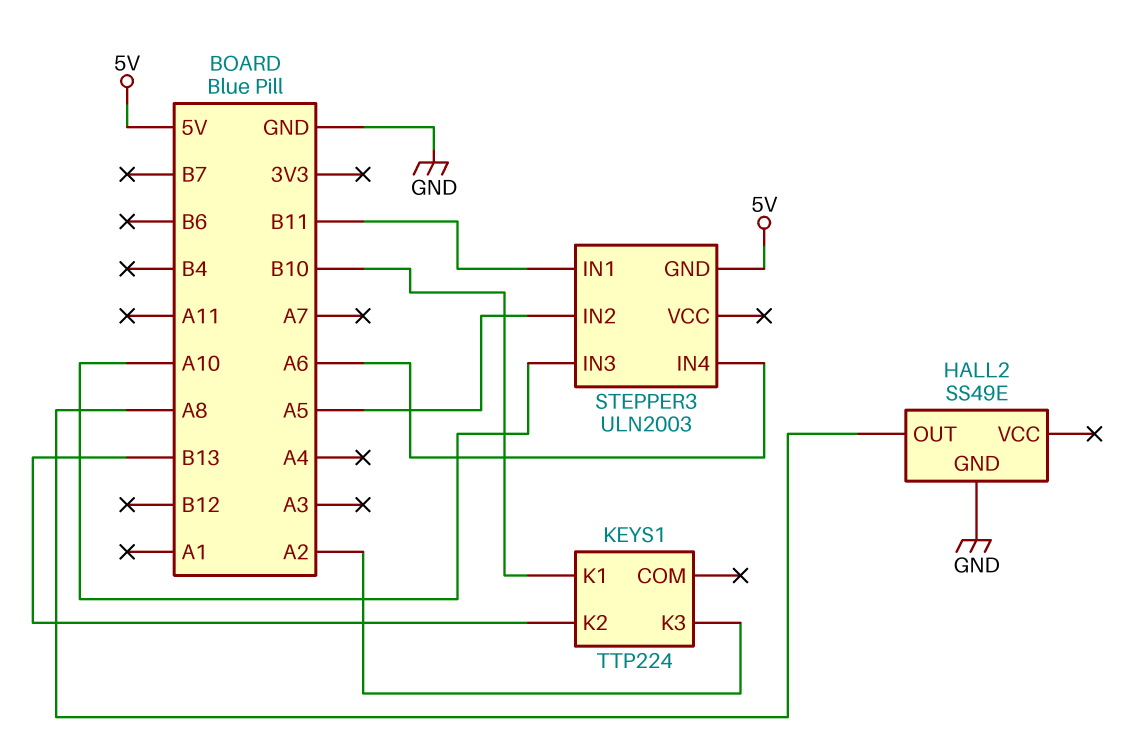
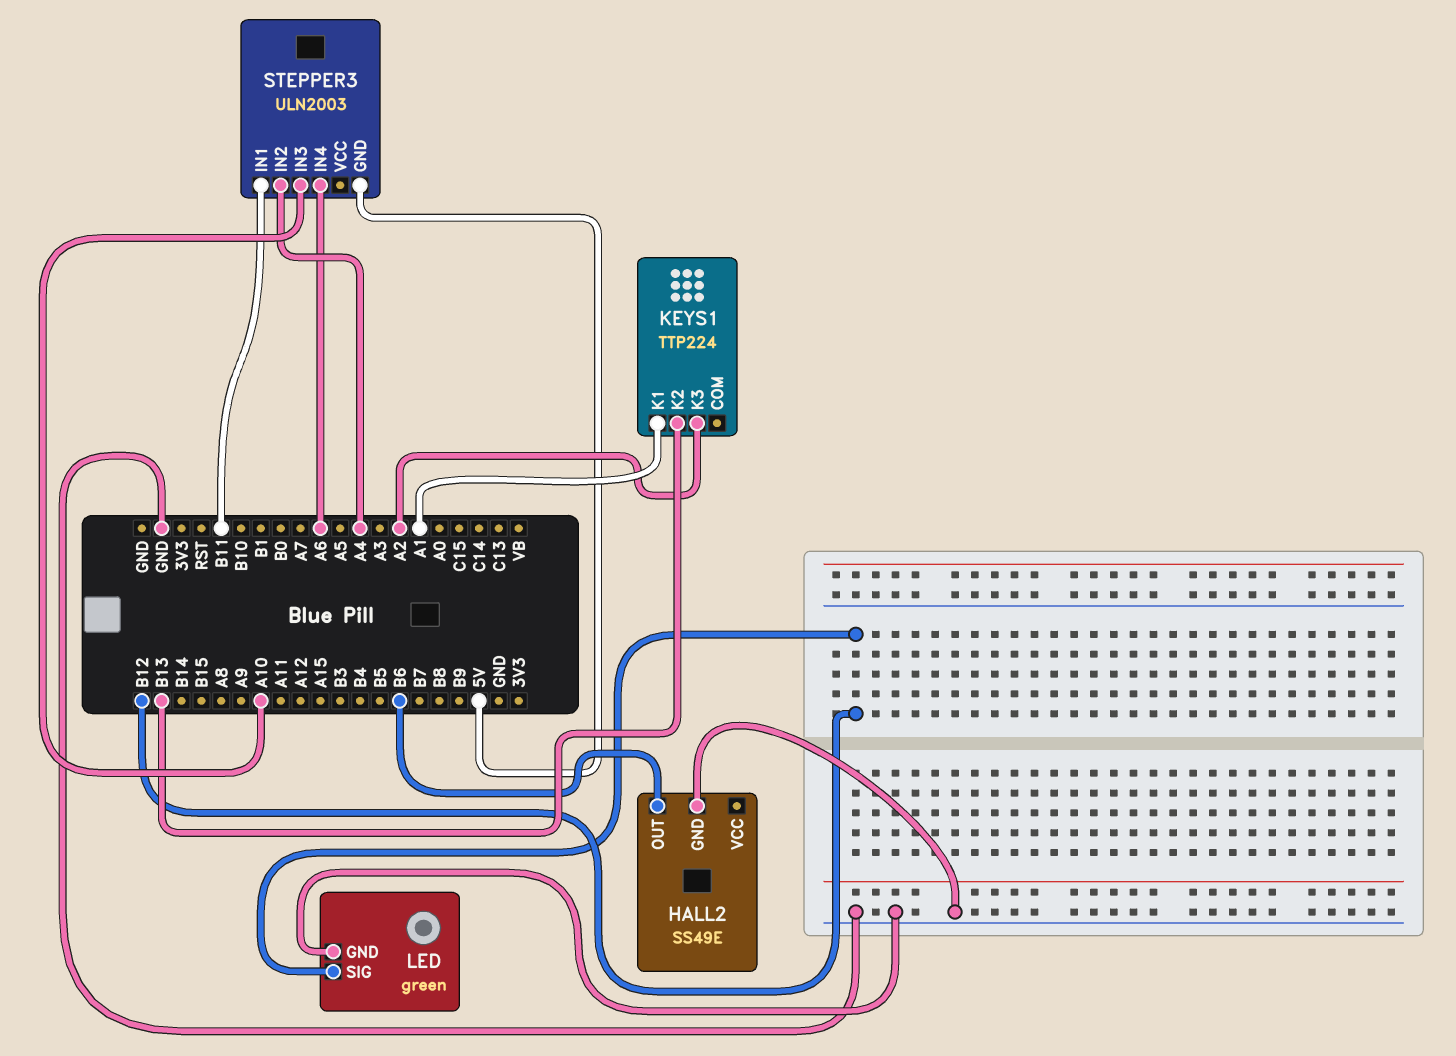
HALL2 pin OUT: A8 -> B6
KEYS1 pin K1: B10 -> A1
LED: none -> green
LED pin GND: none -> GND
LED pin SIG: none -> B12
STEPPER3 pin IN2: A5 -> A4

